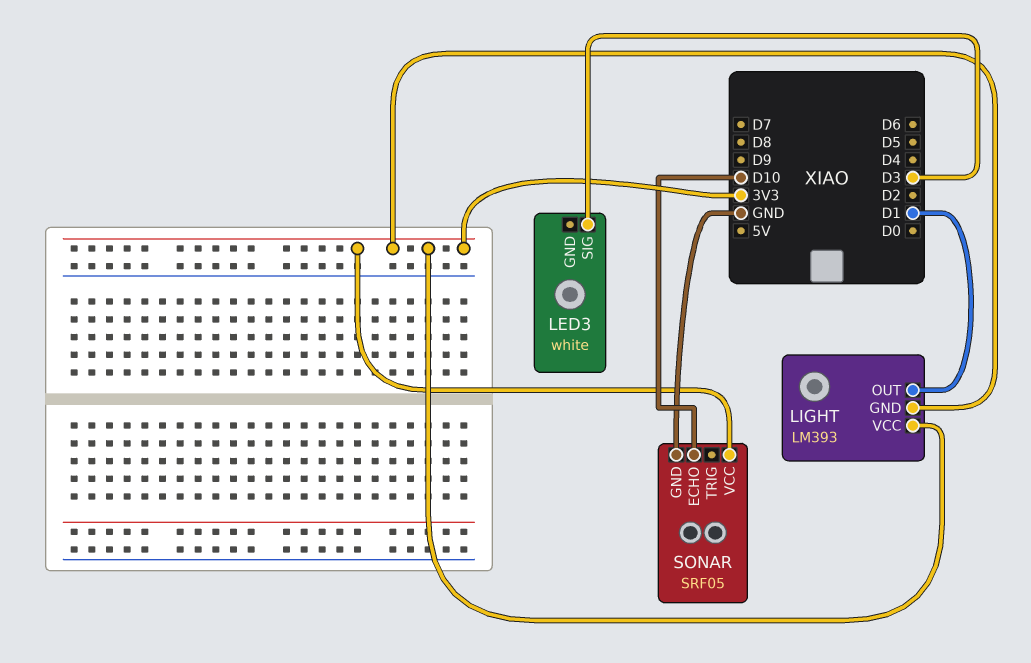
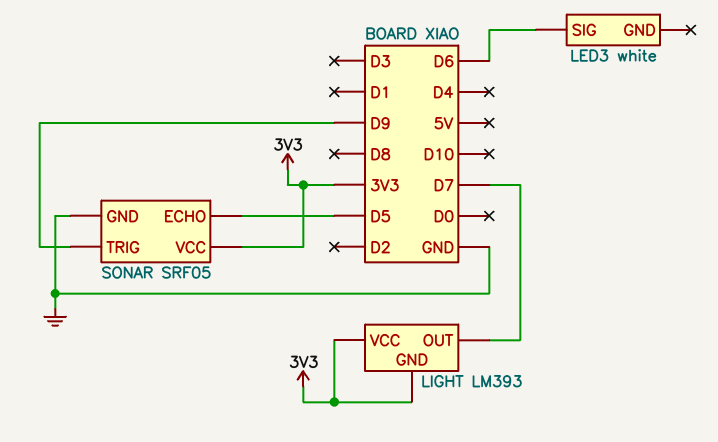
LED3 pin SIG: D3 -> D6
LIGHT pin OUT: D1 -> D7
SONAR pin ECHO: D10 -> D5
SONAR pin TRIG: none -> D9

